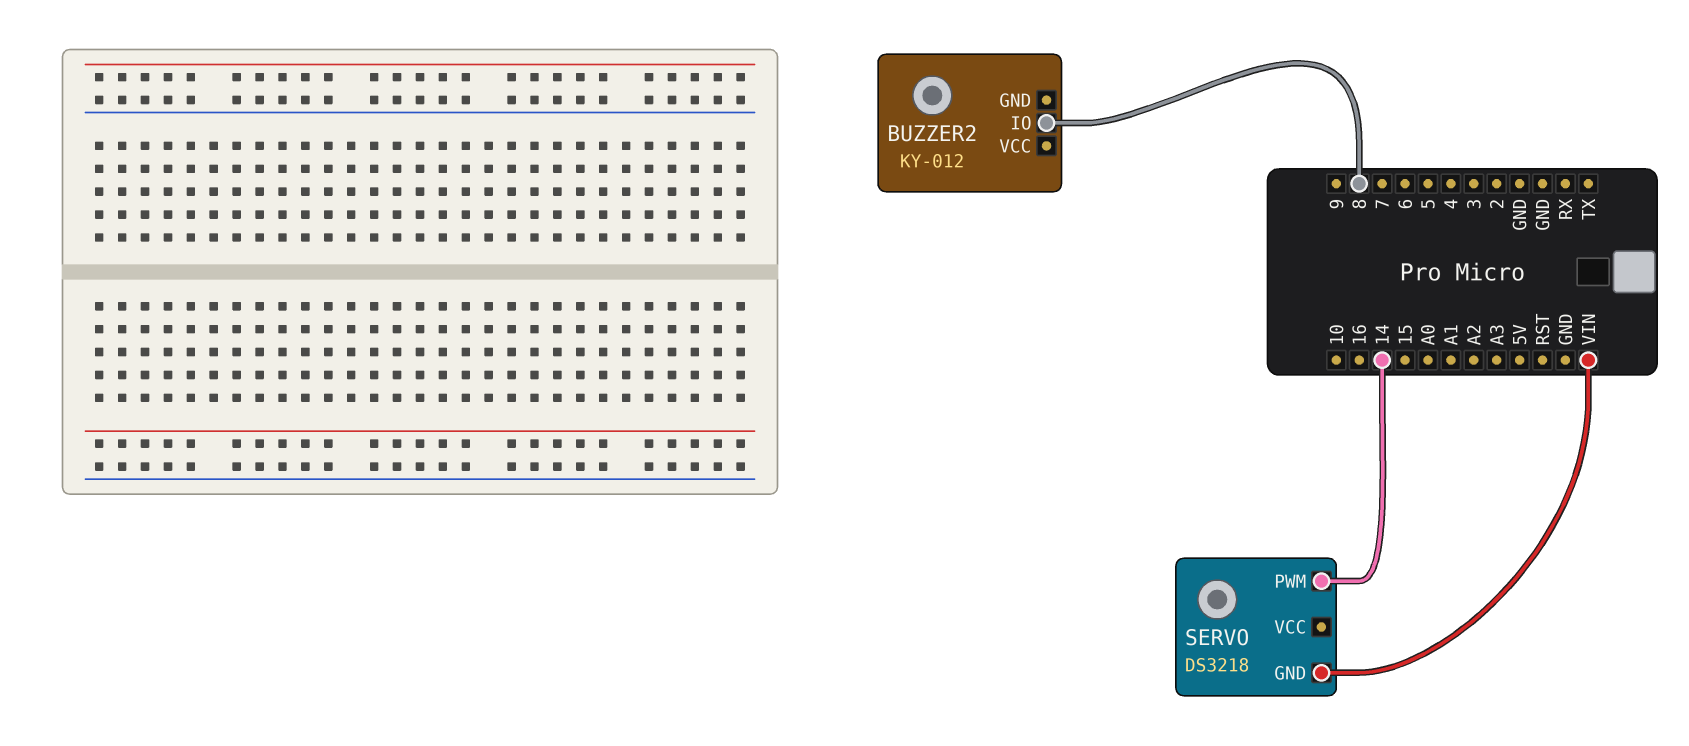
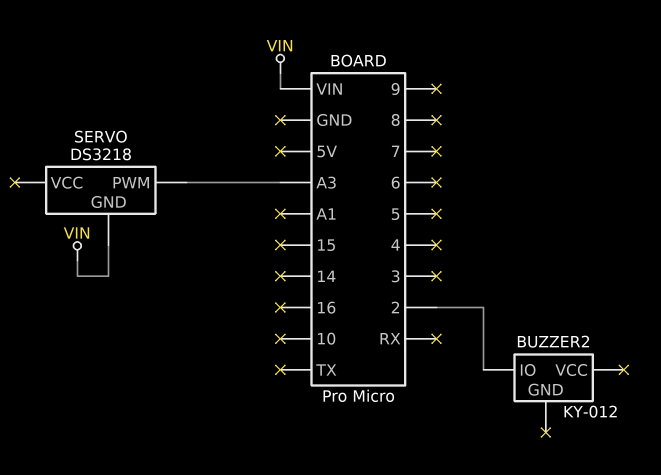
BUZZER2 pin IO: 8 -> 2
SERVO pin PWM: 14 -> A3

